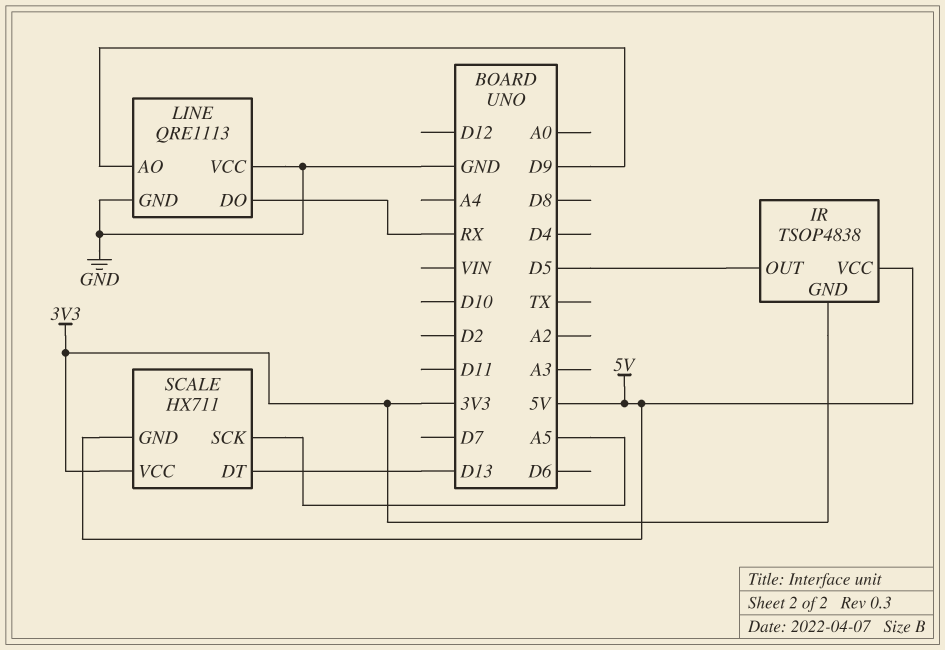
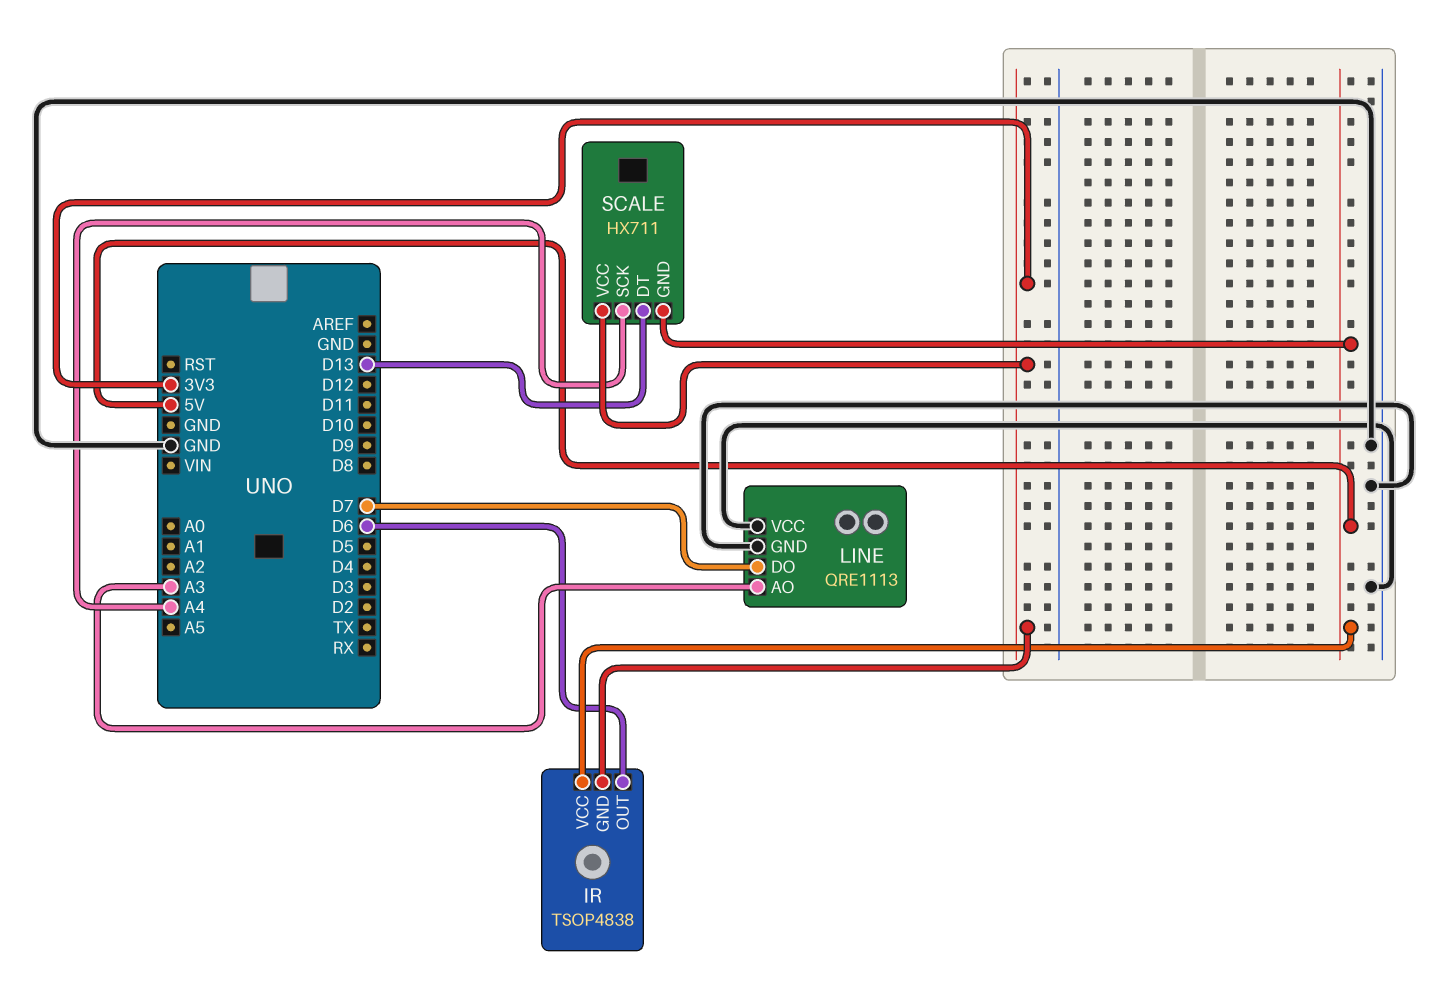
IR pin OUT: D5 -> D6
LINE pin AO: D9 -> A3
LINE pin DO: RX -> D7
SCALE pin SCK: A5 -> A4

